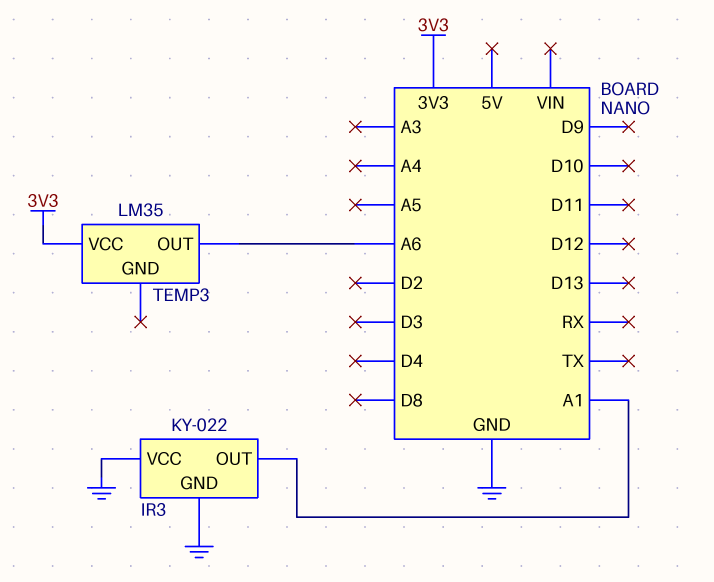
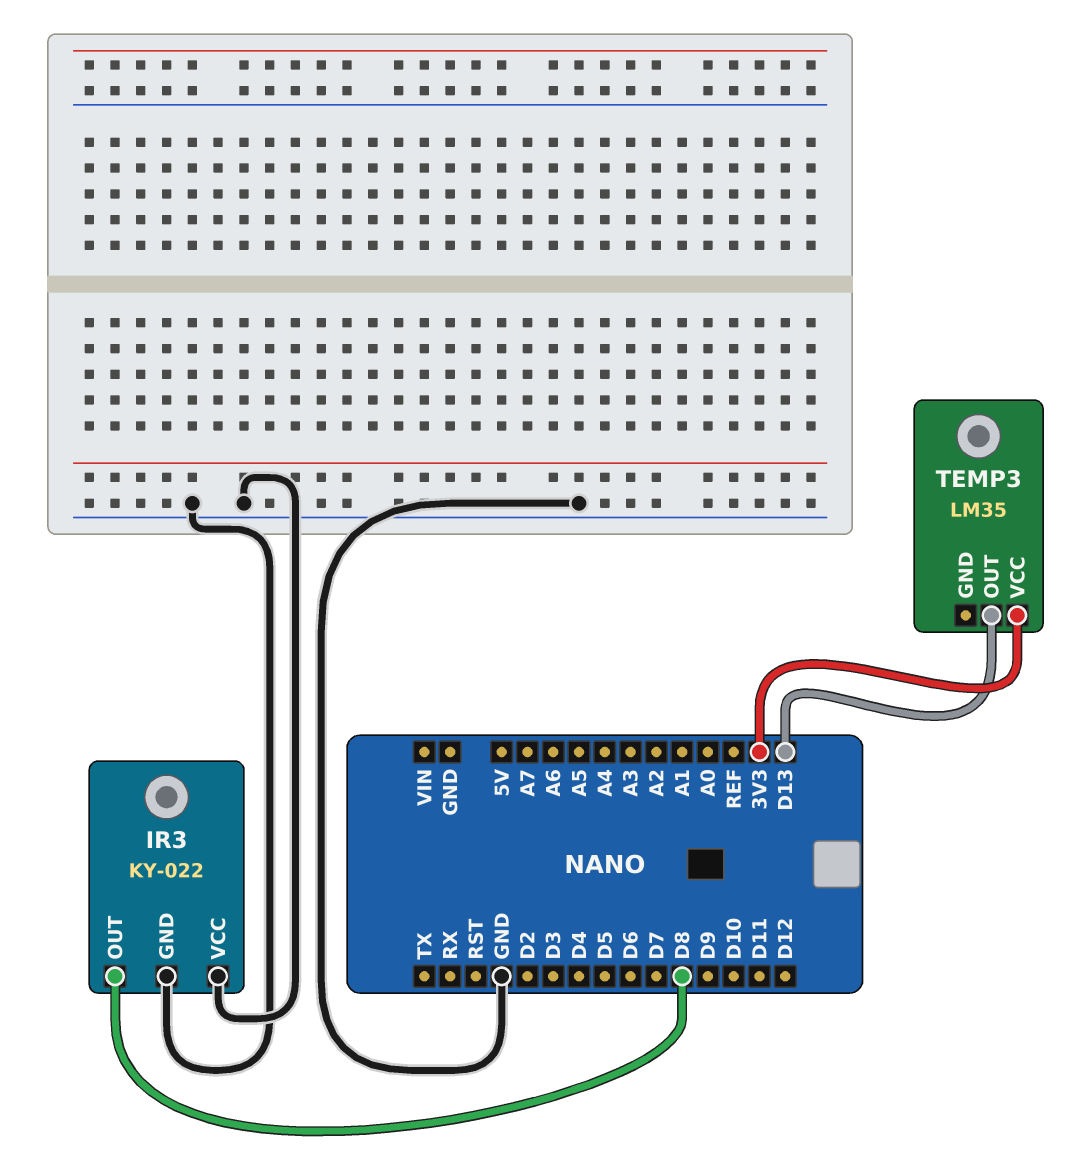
IR3 pin OUT: A1 -> D8
TEMP3 pin OUT: A6 -> D13

